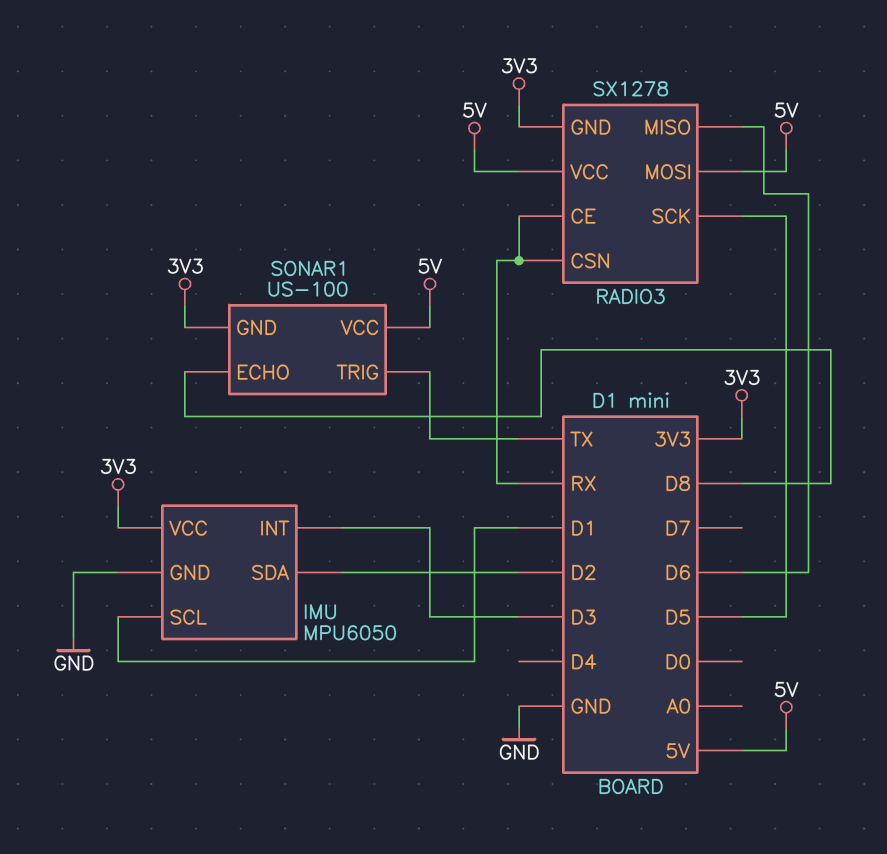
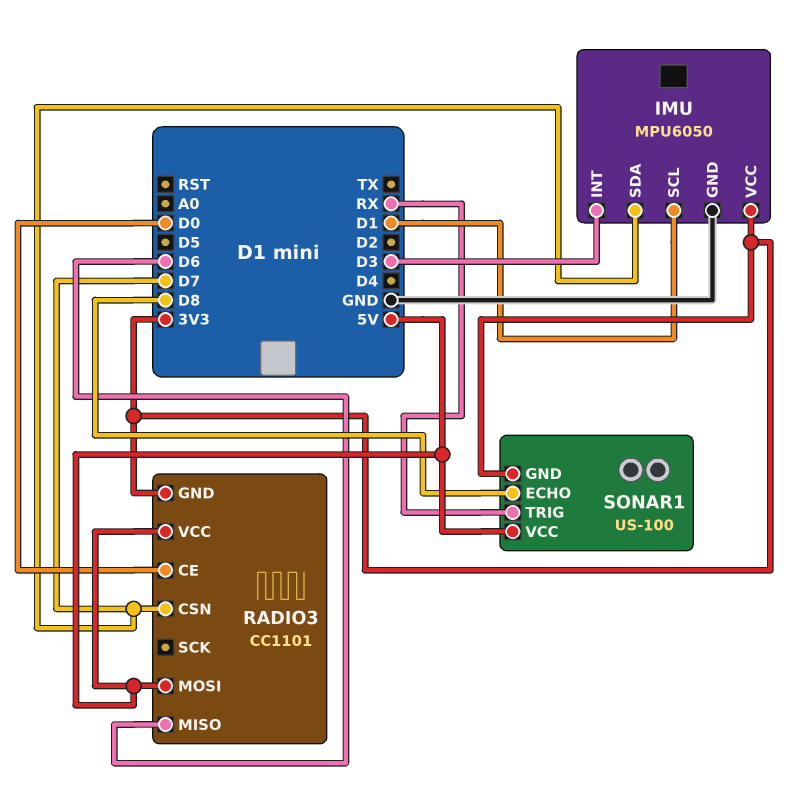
IMU pin SDA: D2 -> D7
RADIO3: SX1278 -> CC1101
RADIO3 pin CE: RX -> D0
RADIO3 pin CSN: RX -> D7
RADIO3 pin SCK: D5 -> none
SONAR1 pin TRIG: TX -> RX

